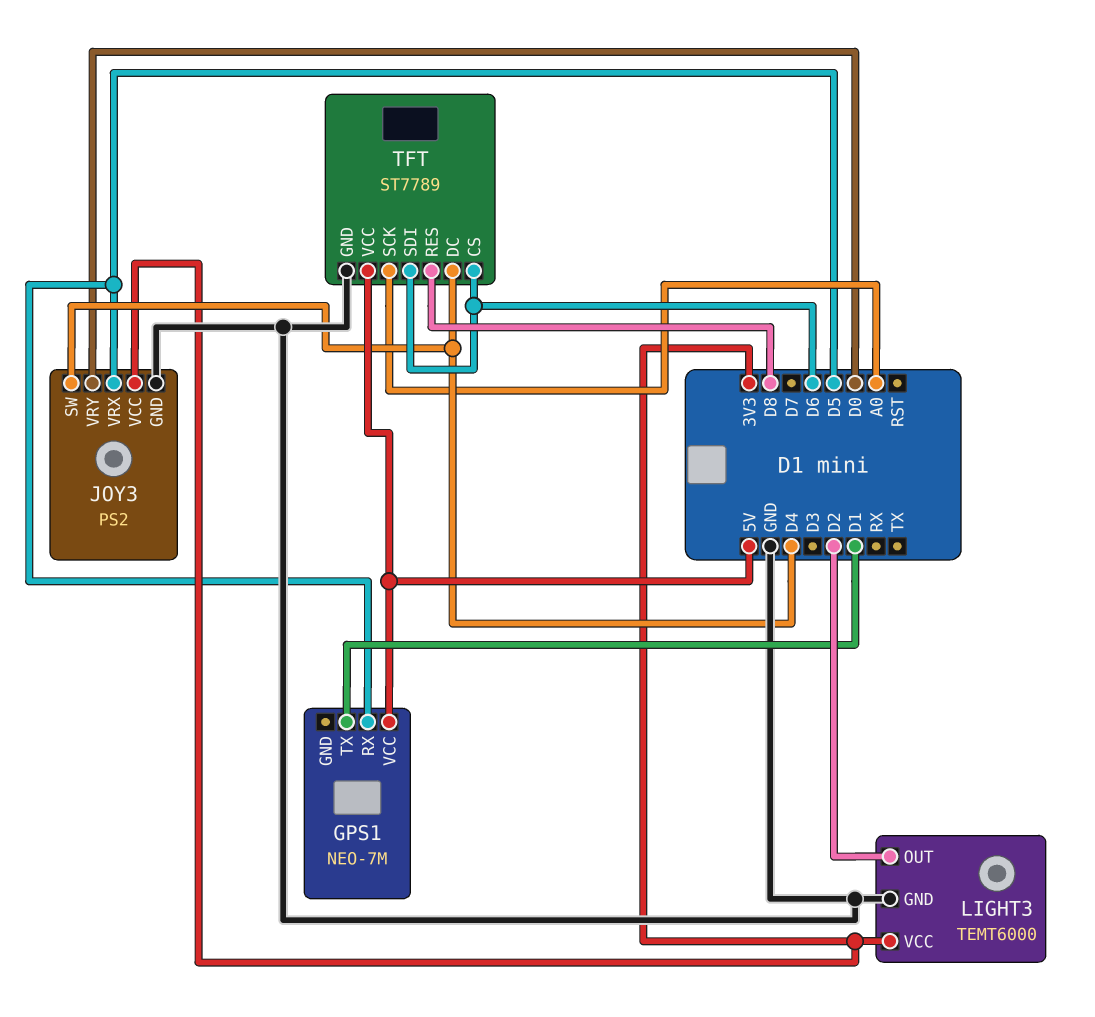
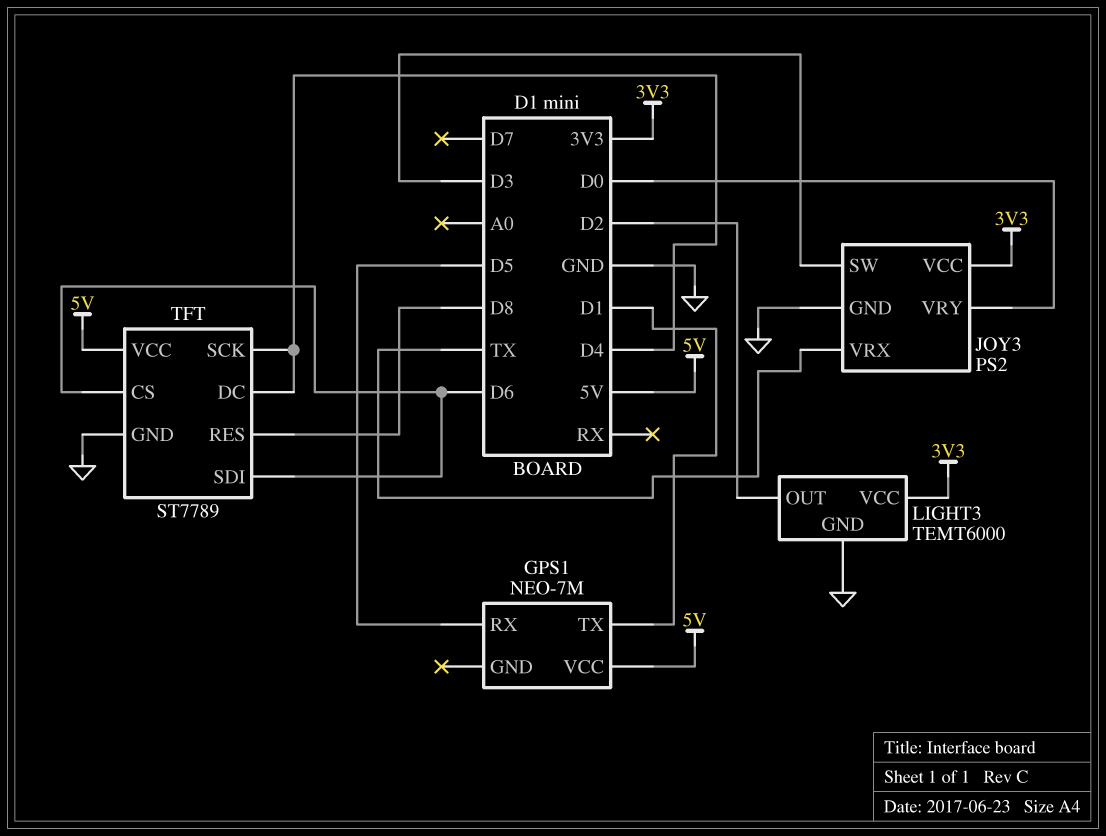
JOY3 pin SW: D4 -> D3
JOY3 pin VRX: D5 -> TX
TFT pin SCK: A0 -> D4

